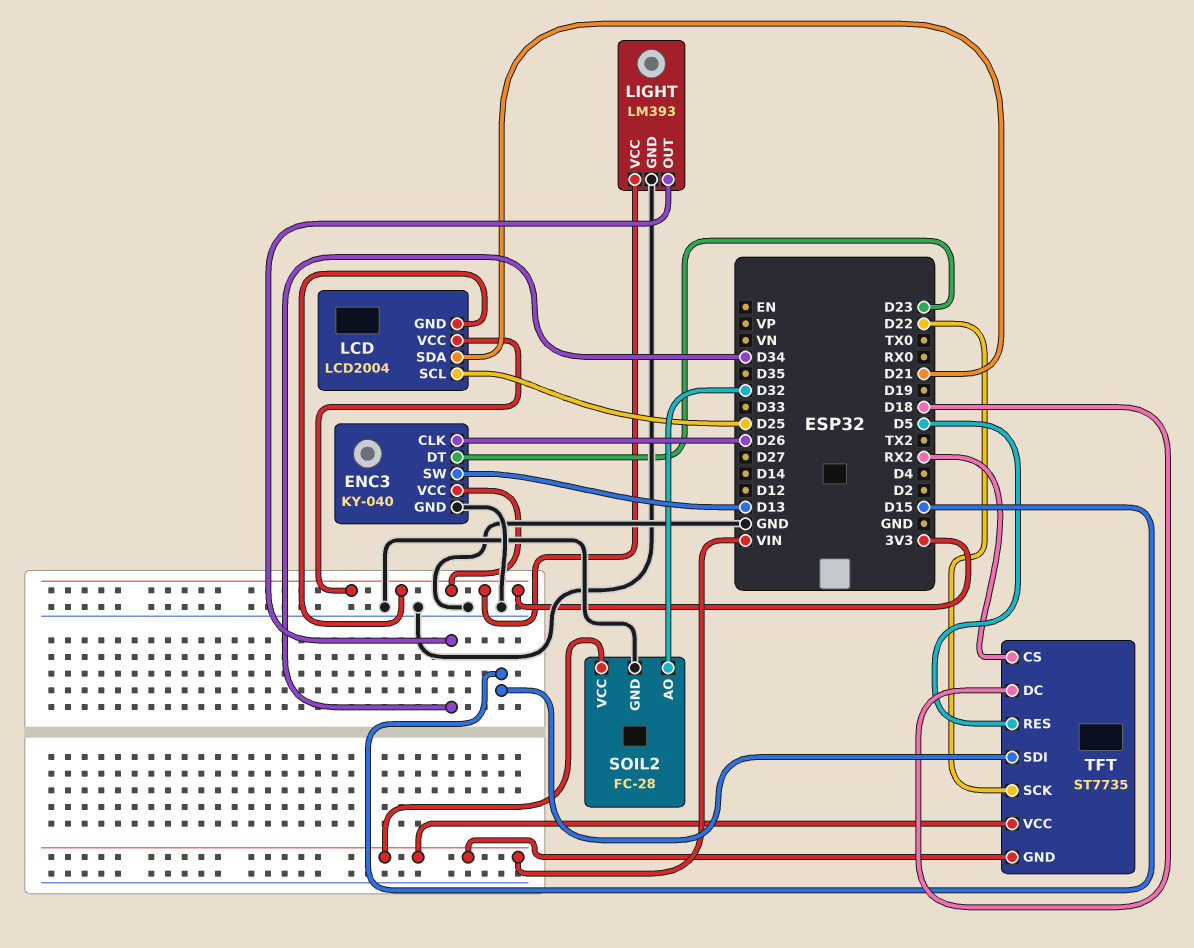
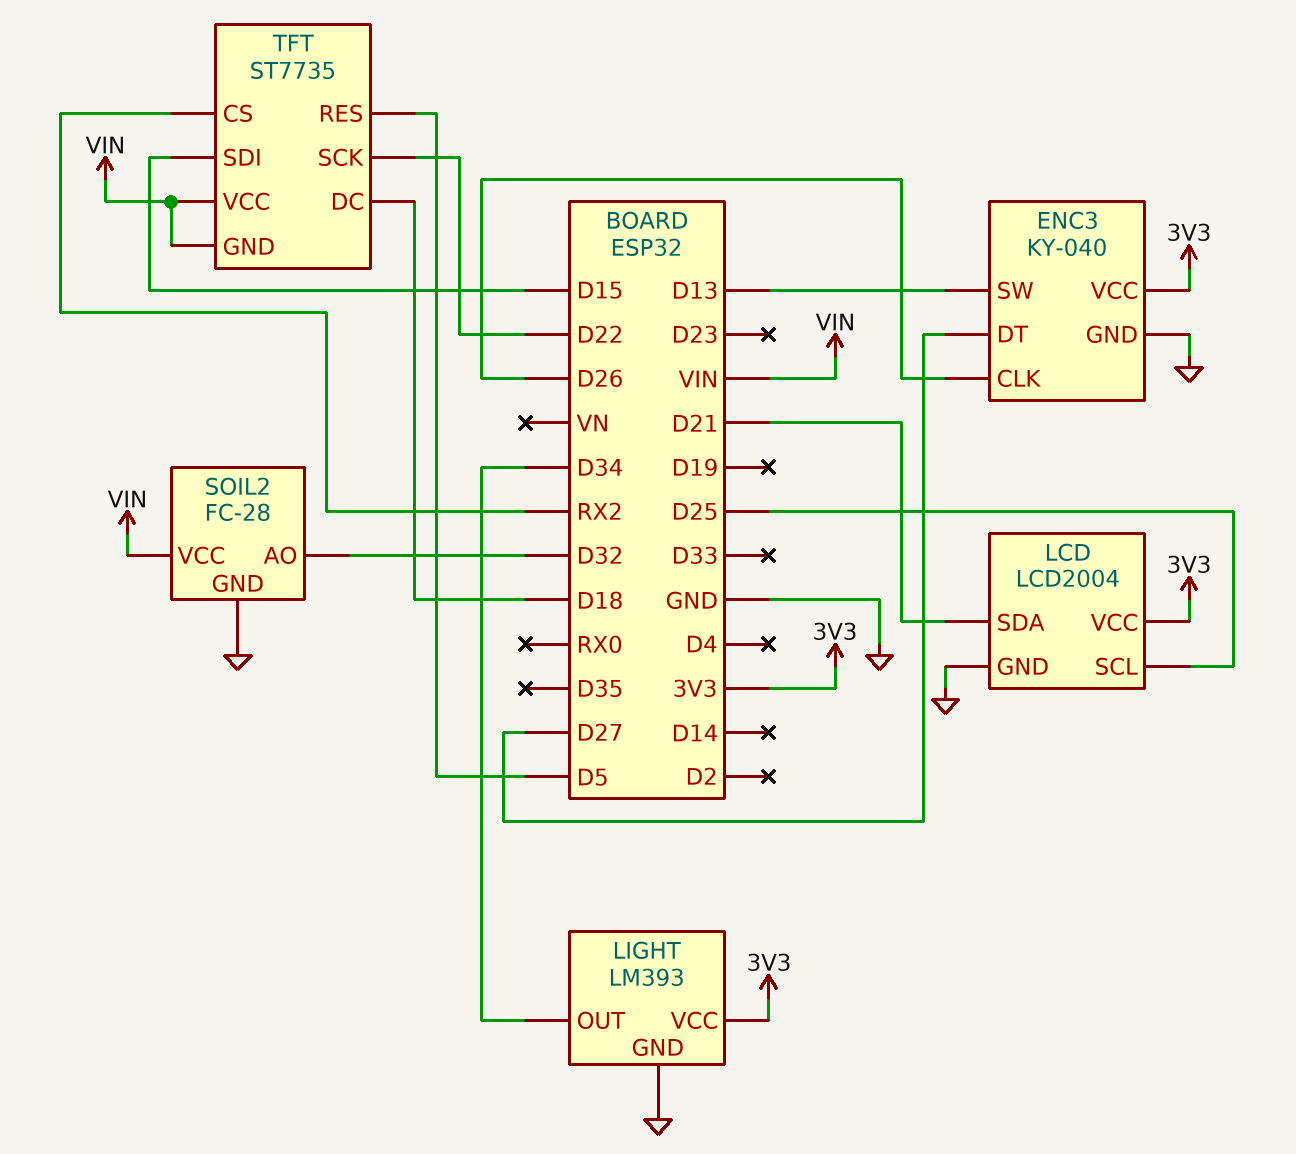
ENC3 pin DT: D23 -> D27
LCD pin GND: 3V3 -> GND

